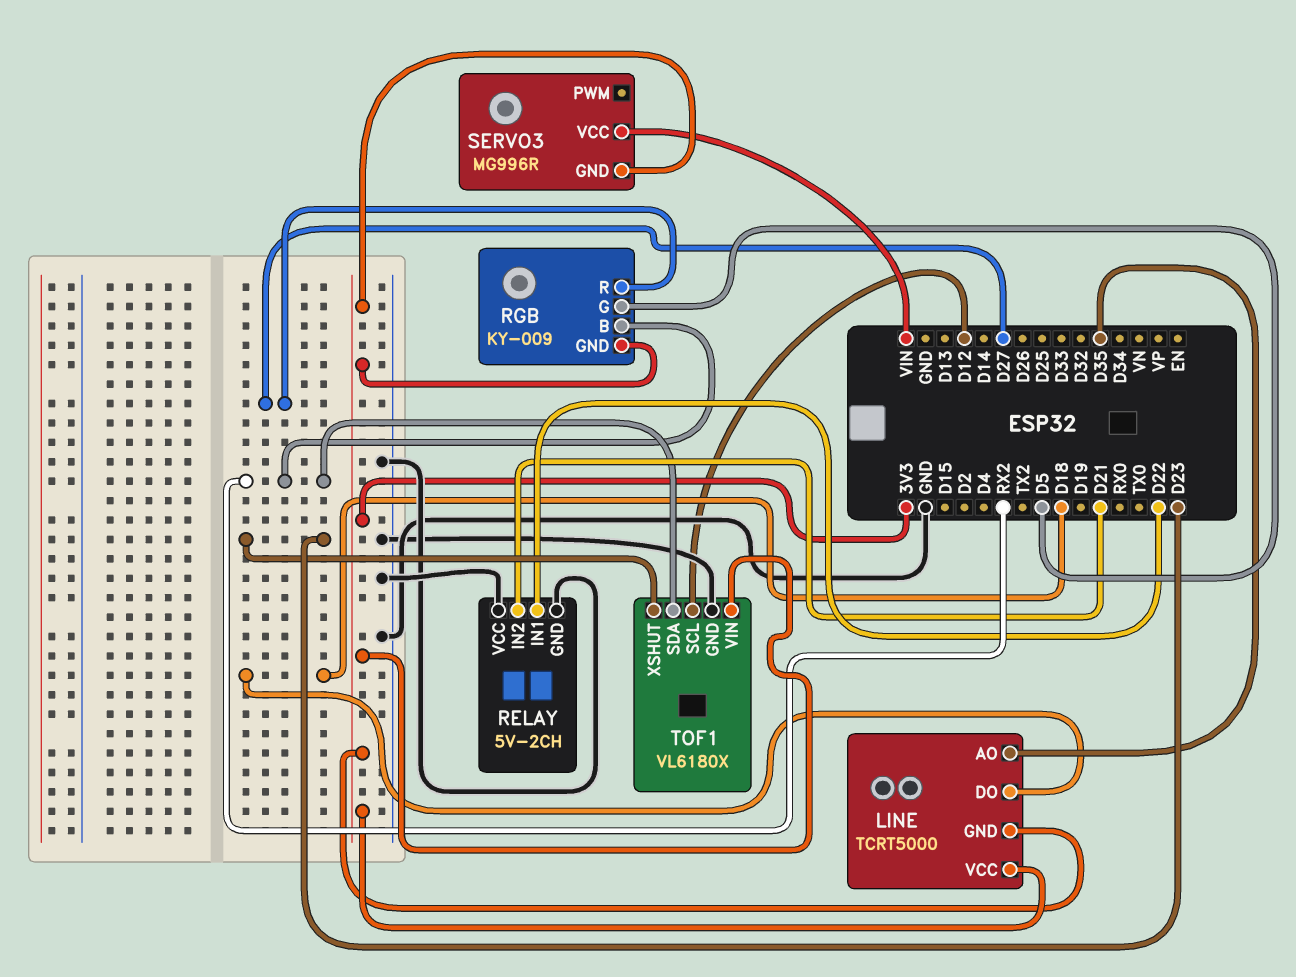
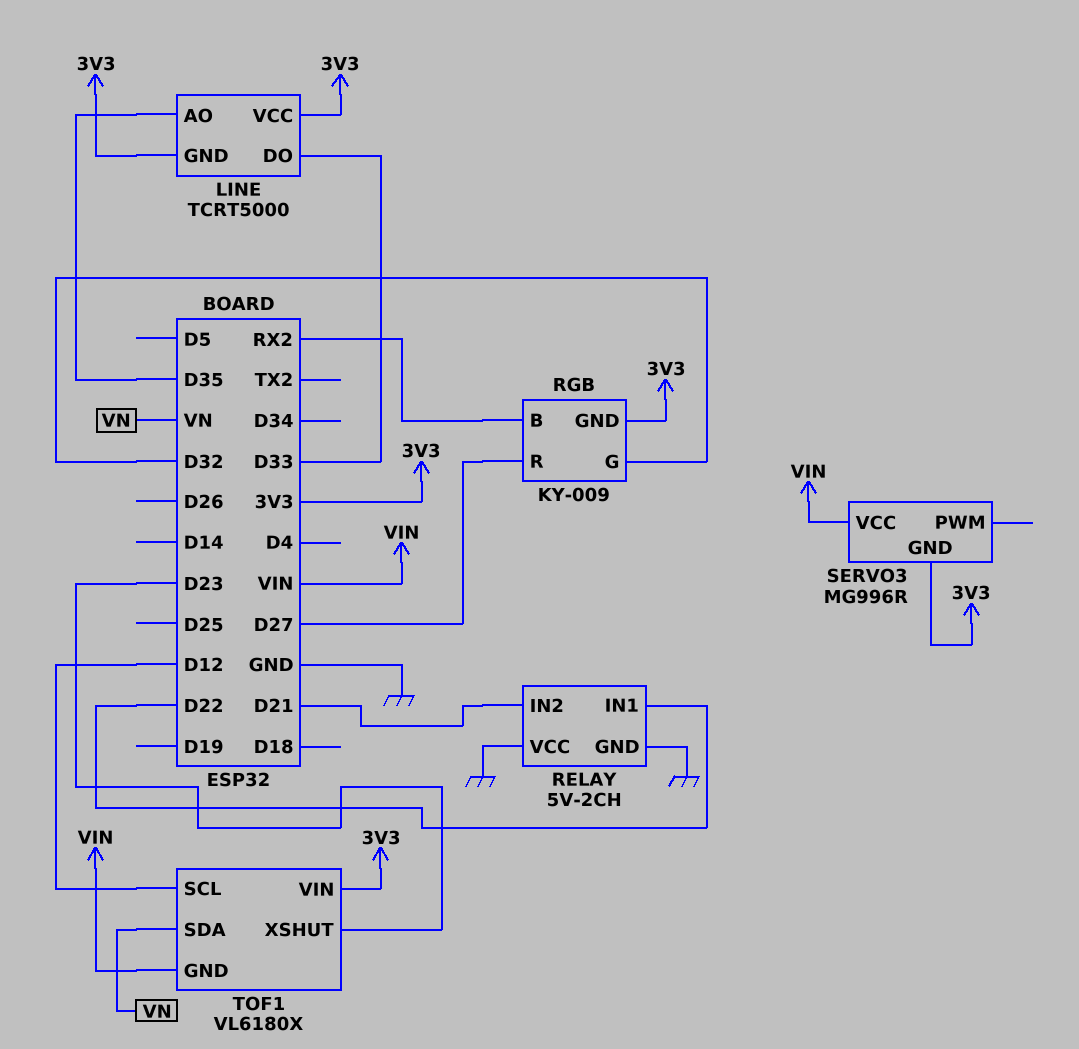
LINE pin DO: D18 -> D33
RGB pin G: D5 -> D32
TOF1 pin GND: GND -> VIN
TOF1 pin SDA: RX2 -> VN

